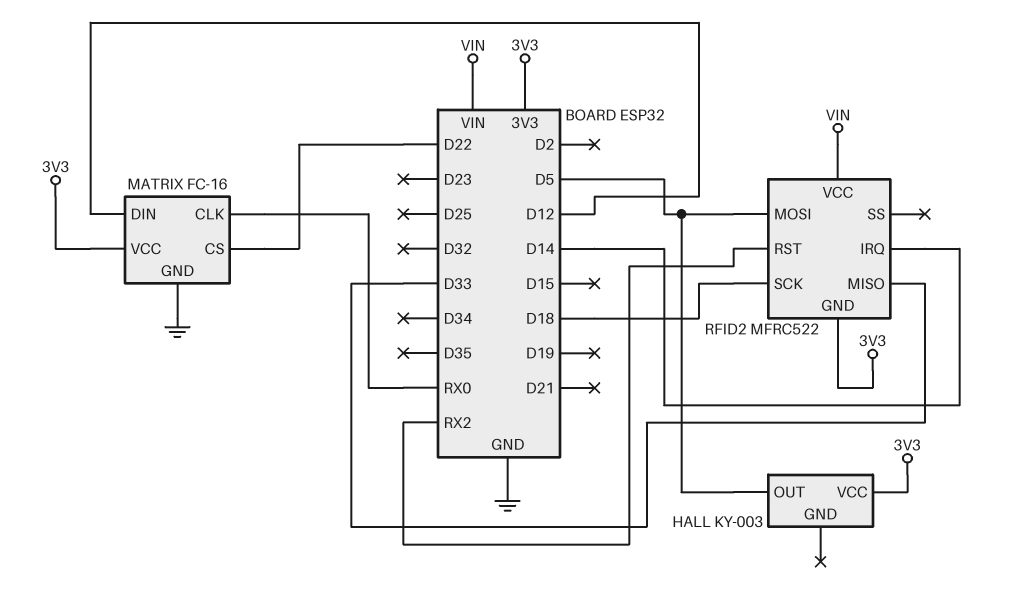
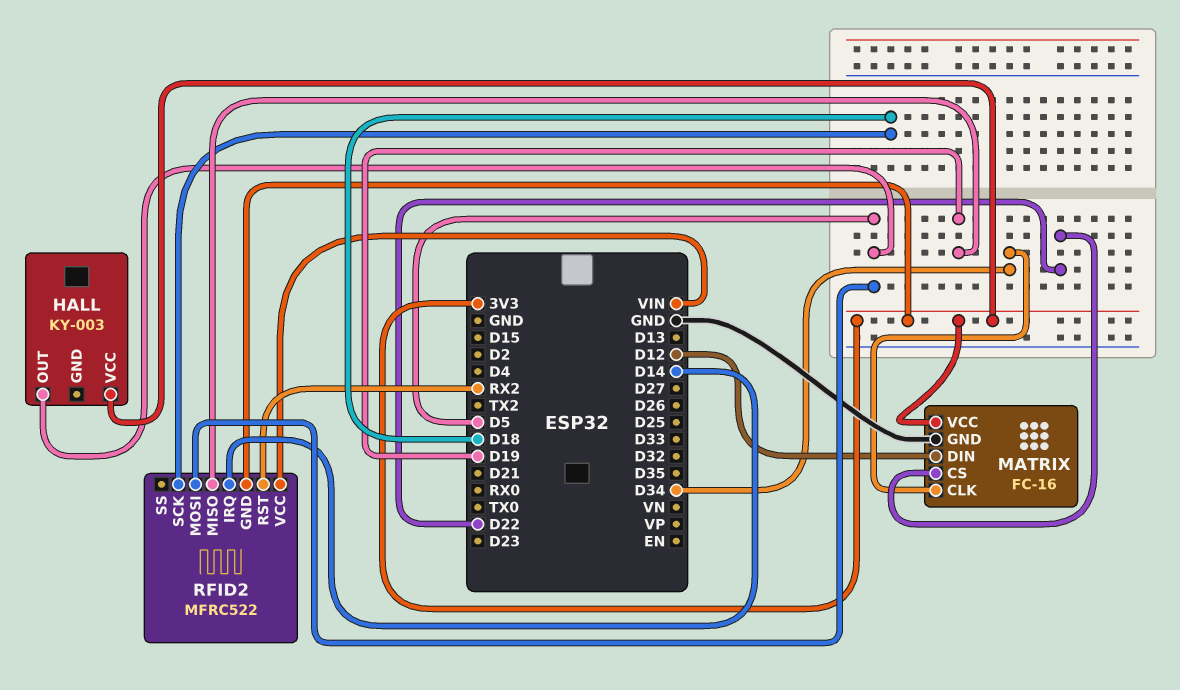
MATRIX pin CLK: RX0 -> D34
RFID2 pin MISO: D33 -> D19

